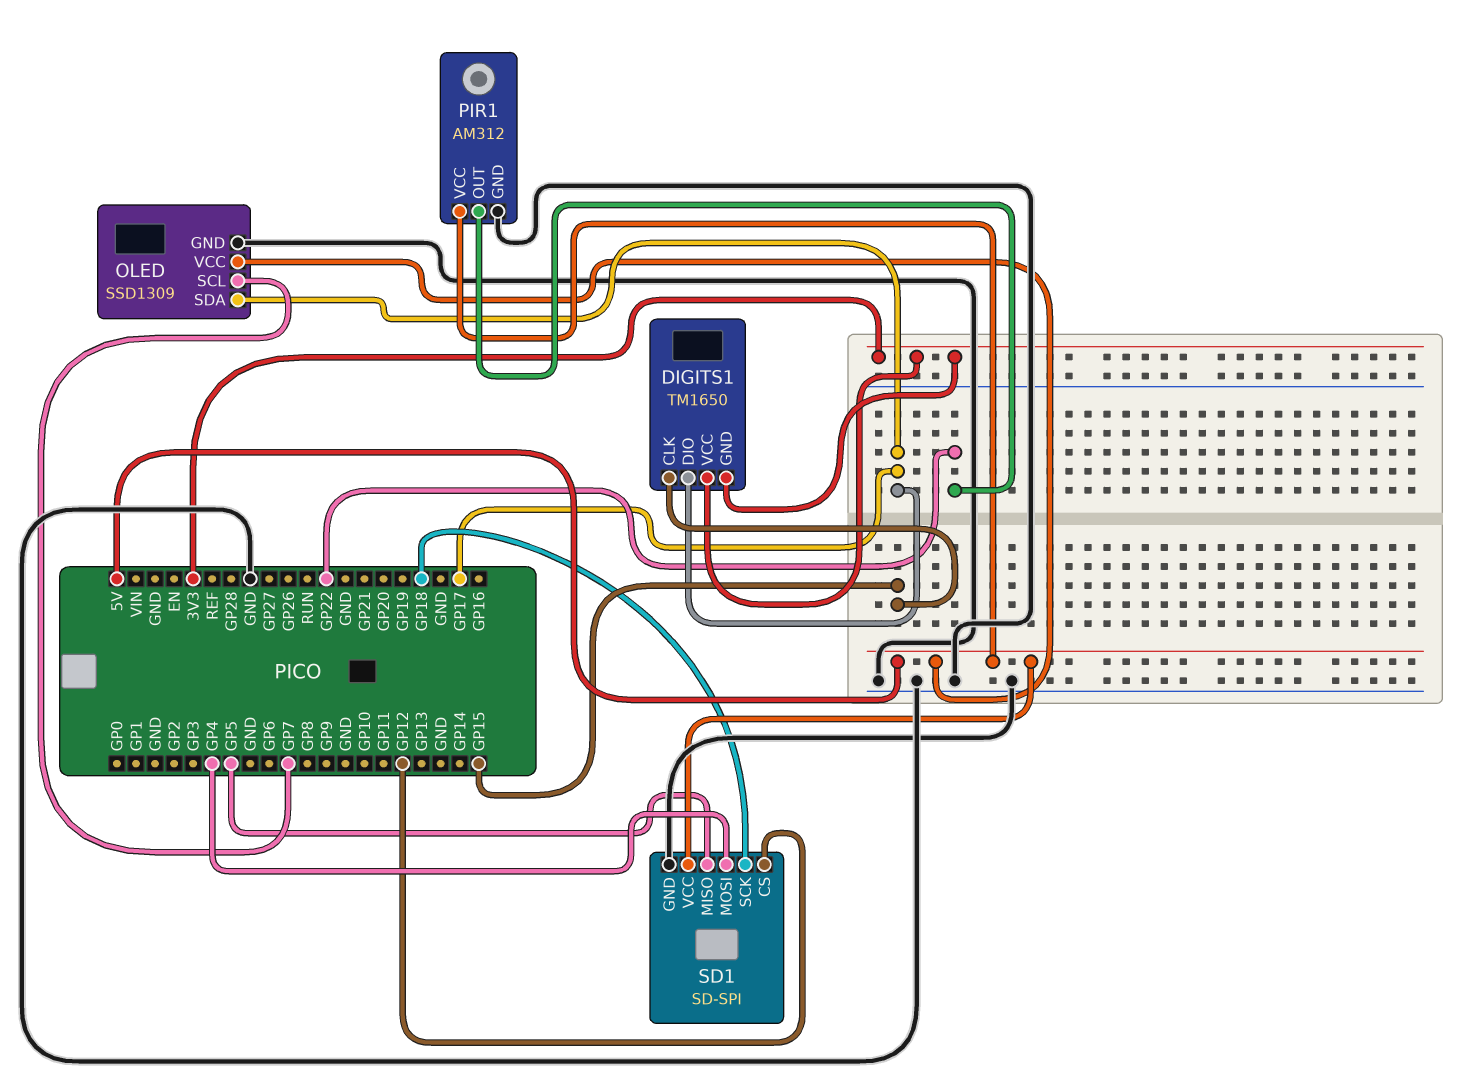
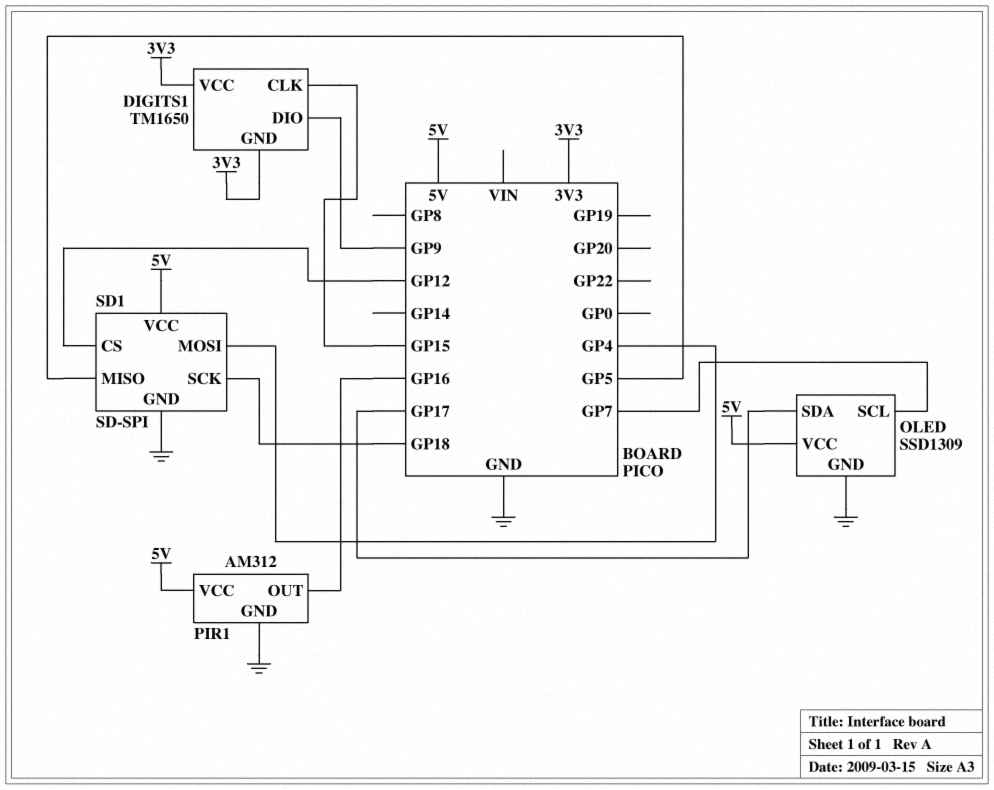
DIGITS1 pin DIO: GP17 -> GP9
PIR1 pin OUT: GP22 -> GP16

